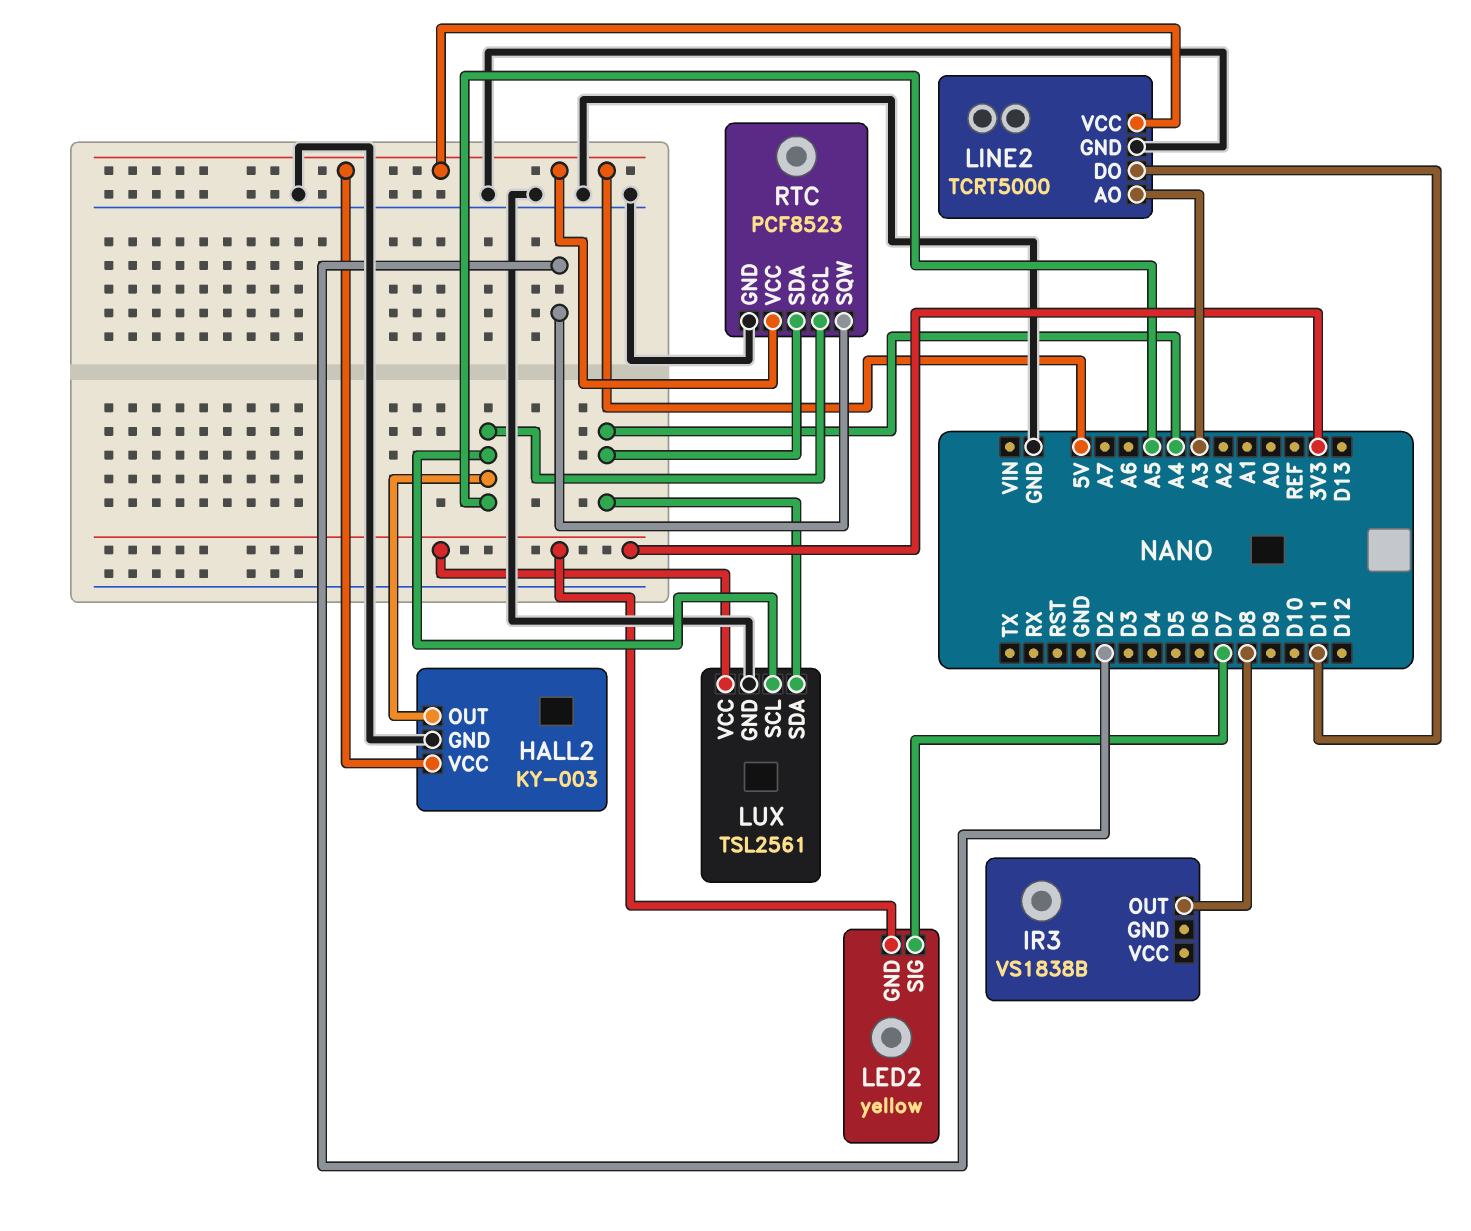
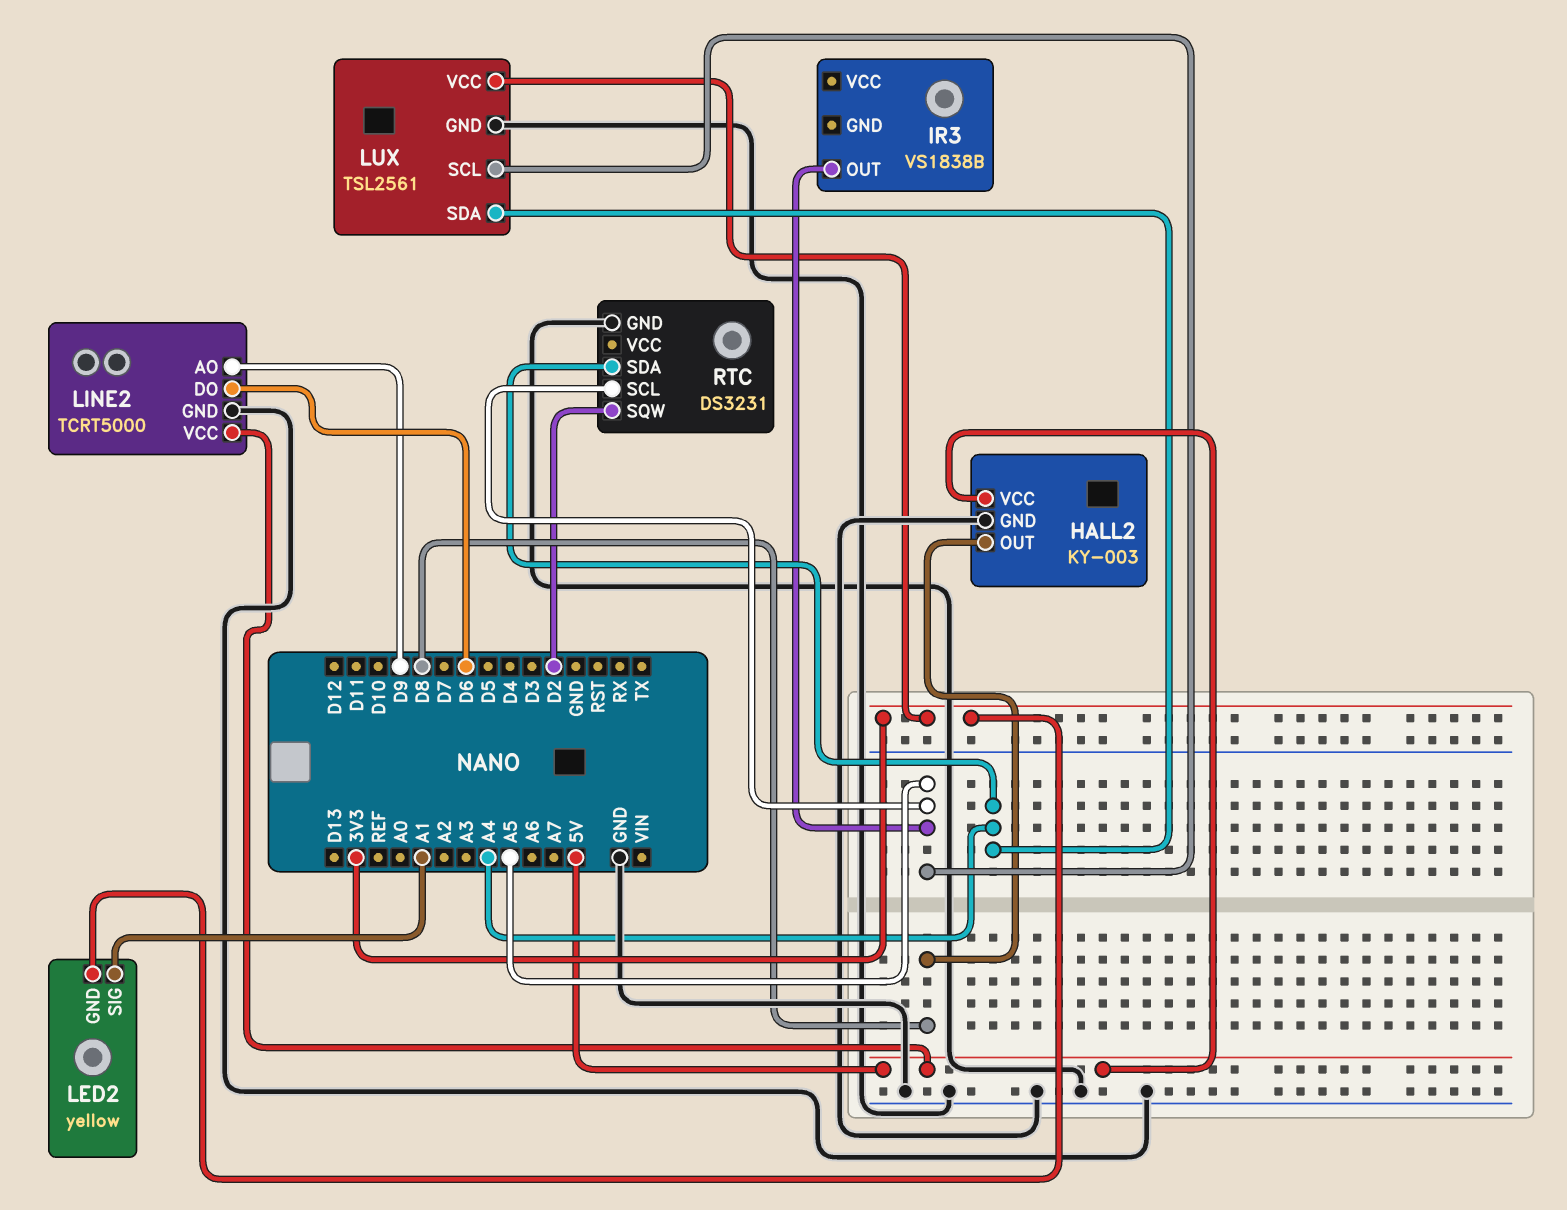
HALL2 pin OUT: A5 -> D8
IR3 pin OUT: D8 -> A5
LED2 pin SIG: D7 -> A1
LINE2 pin AO: A3 -> D9
LINE2 pin DO: D11 -> D6
RTC: PCF8523 -> DS3231
RTC pin VCC: 5V -> none

